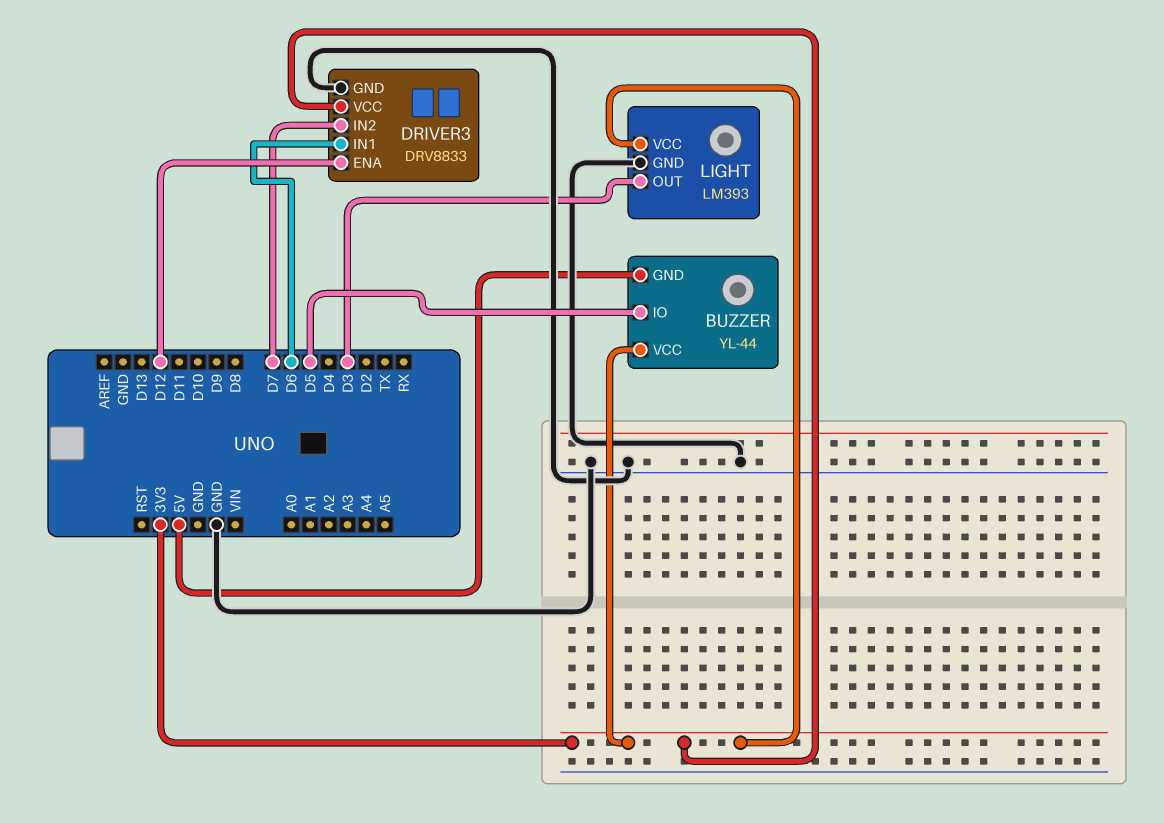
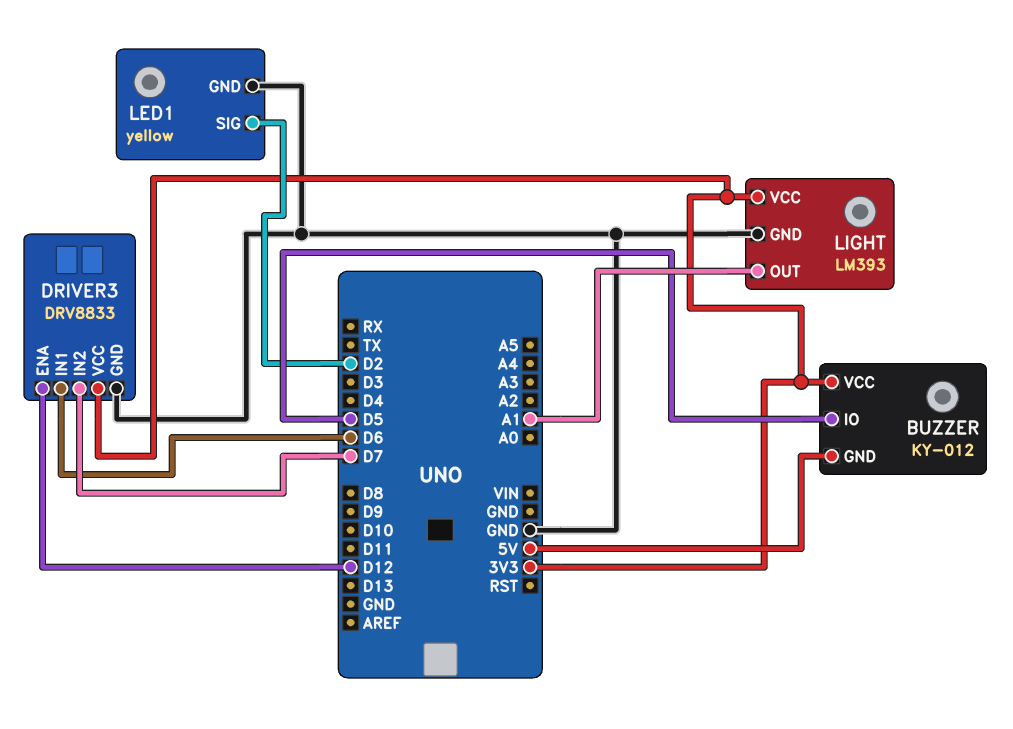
BUZZER: YL-44 -> KY-012
LED1: none -> yellow
LED1 pin GND: none -> GND
LED1 pin SIG: none -> D2
LIGHT pin OUT: D3 -> A1

